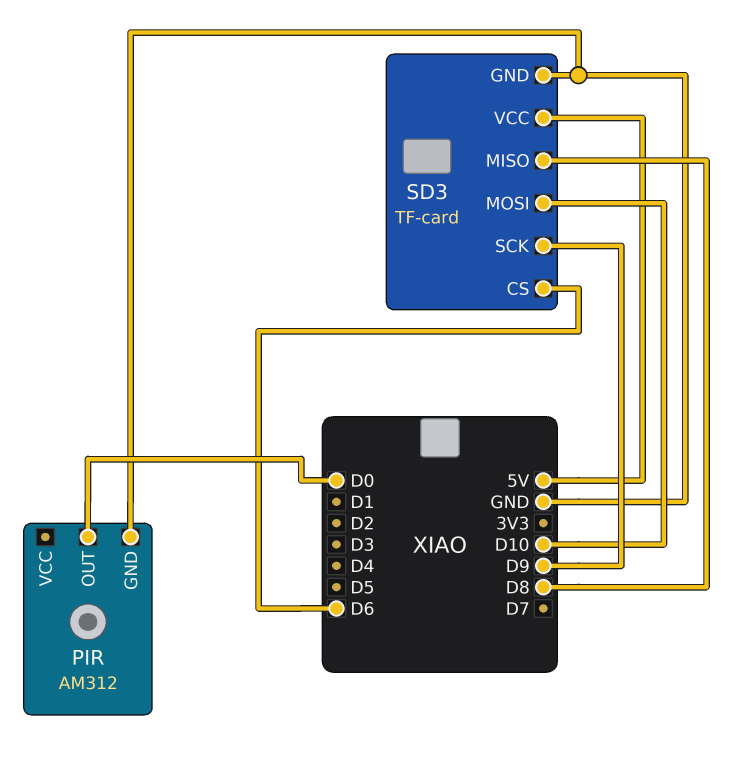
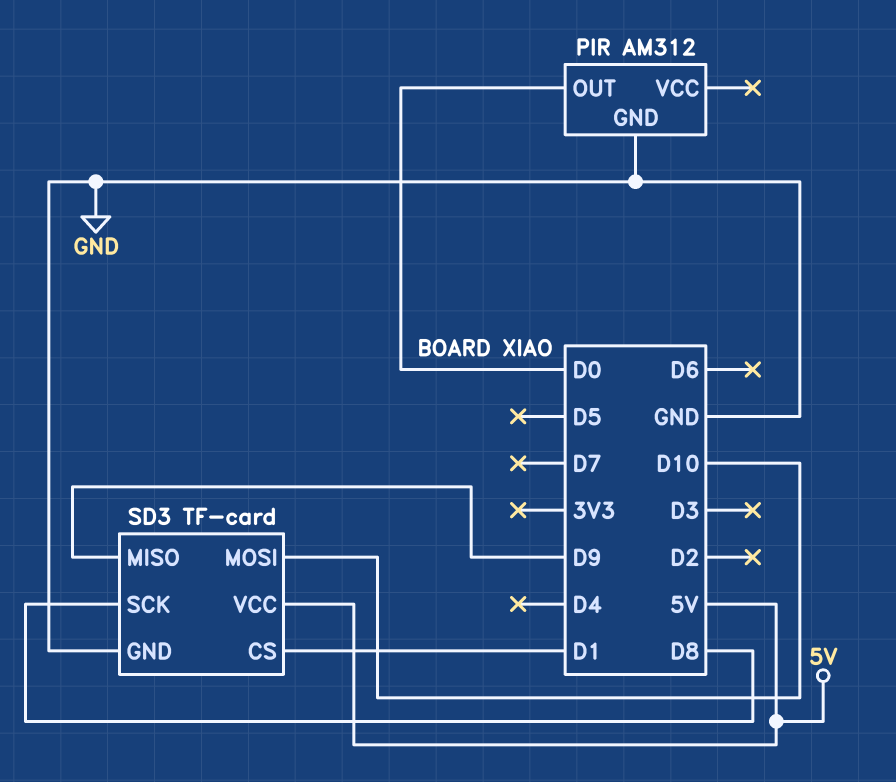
SD3 pin CS: D6 -> D1
SD3 pin MISO: D8 -> D9
SD3 pin SCK: D9 -> D8

